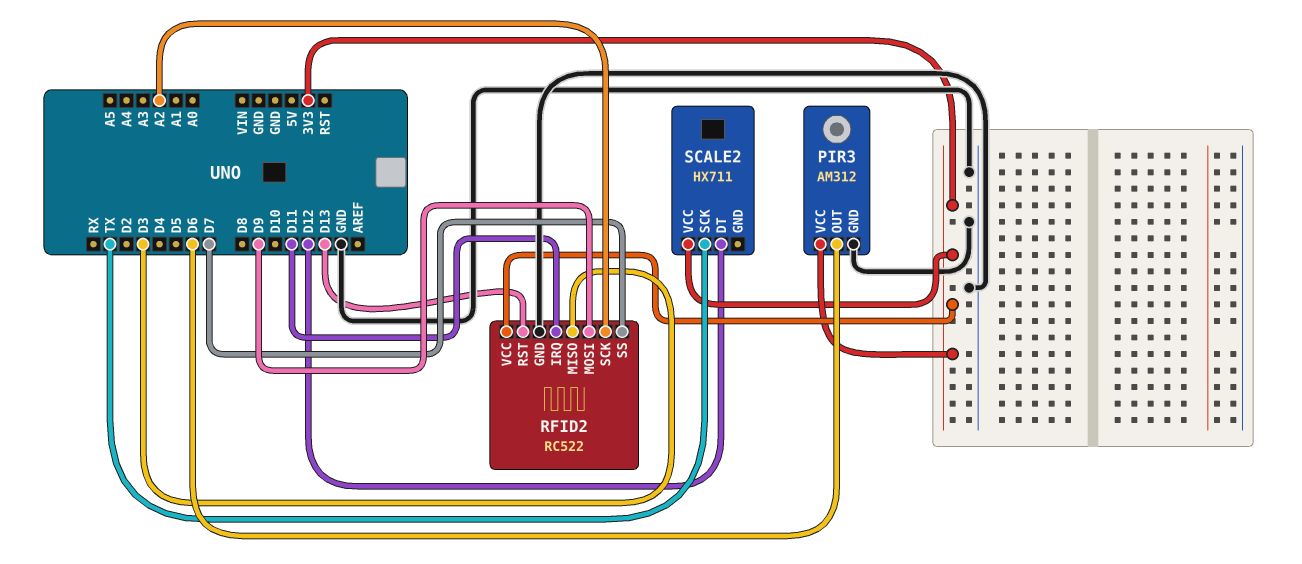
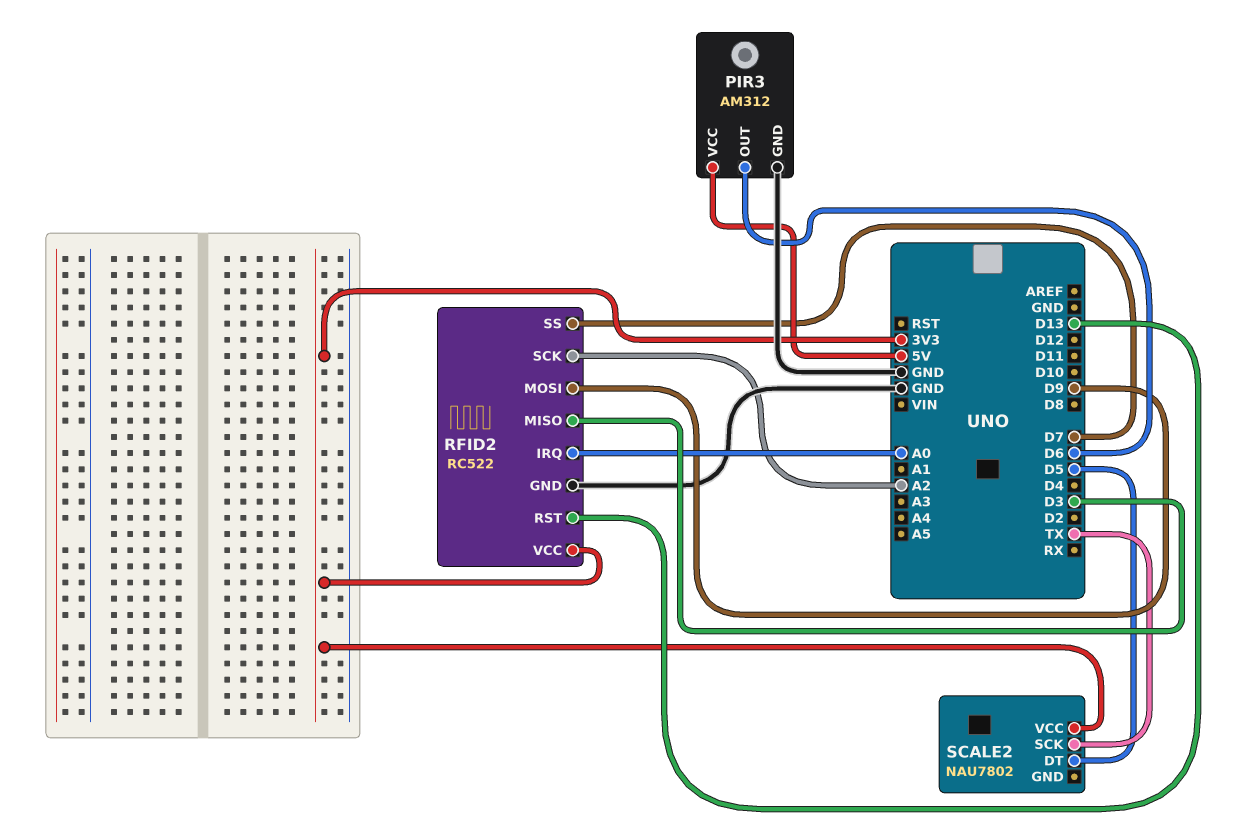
PIR3 pin VCC: 3V3 -> 5V
RFID2 pin IRQ: D11 -> A0
SCALE2: HX711 -> NAU7802
SCALE2 pin DT: D12 -> D5

